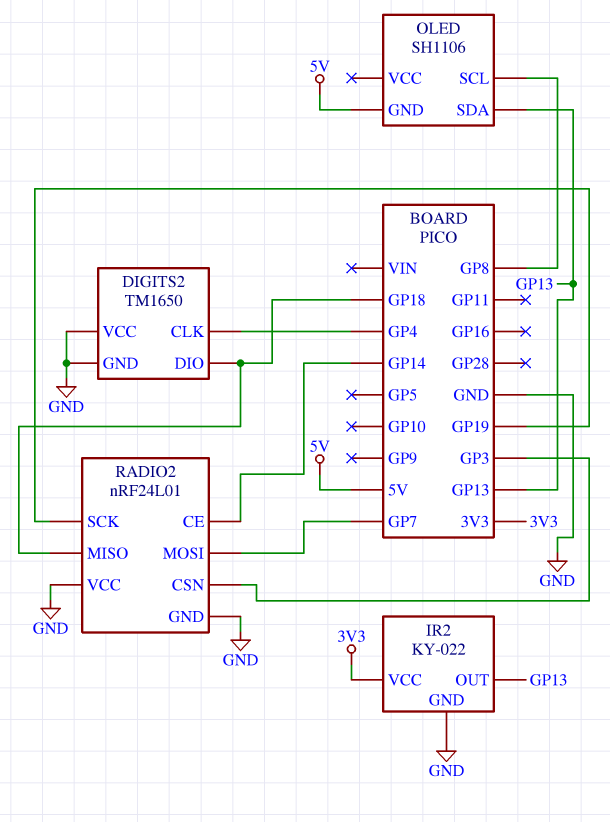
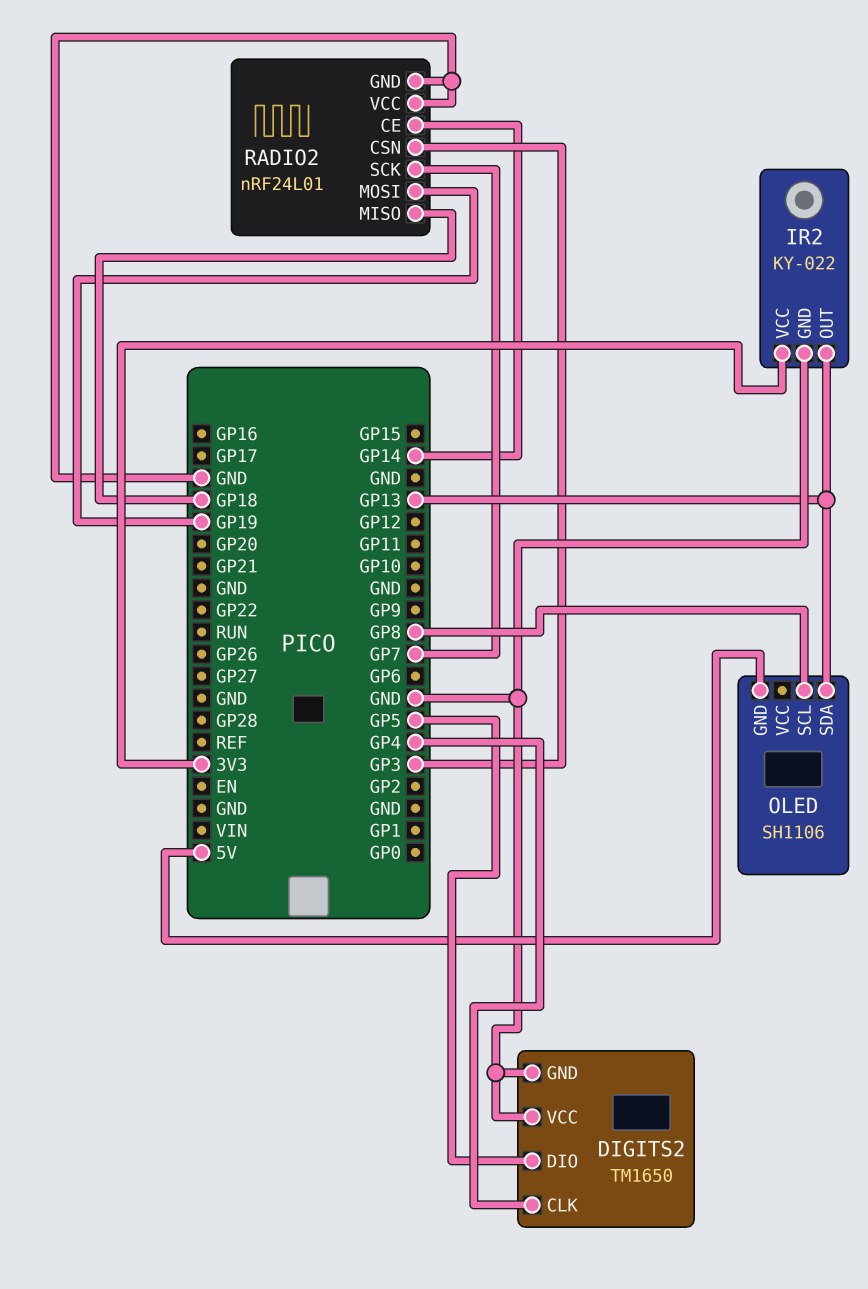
DIGITS2 pin DIO: GP18 -> GP5
RADIO2 pin MOSI: GP7 -> GP19
RADIO2 pin SCK: GP19 -> GP7

